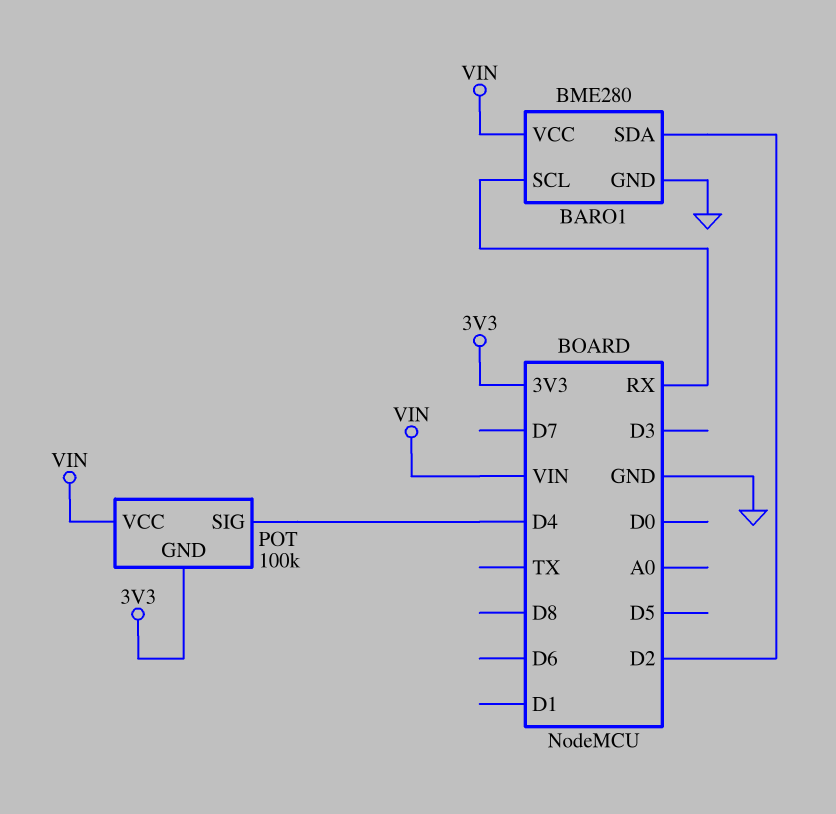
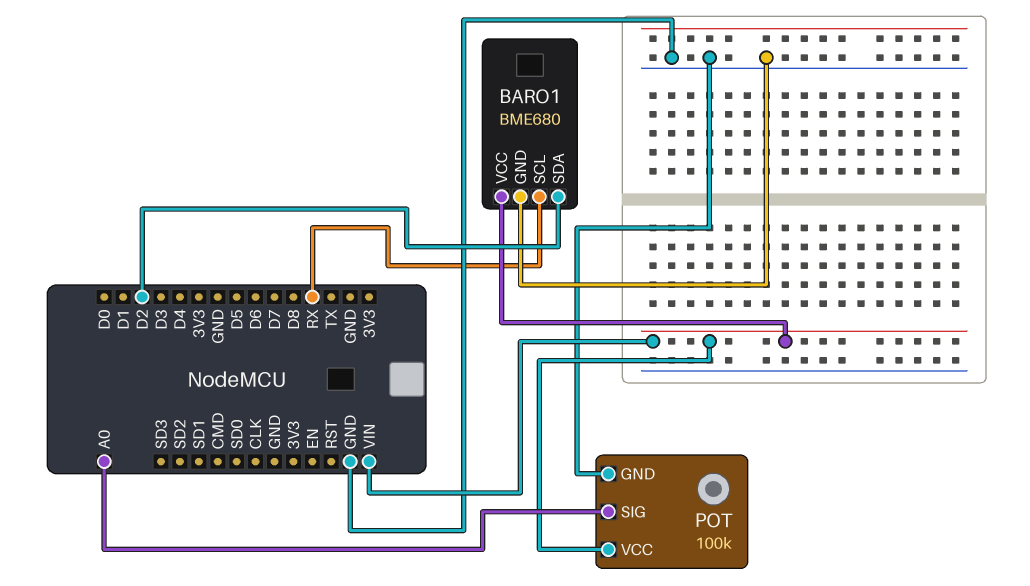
BARO1: BME280 -> BME680
POT pin GND: 3V3 -> GND
POT pin SIG: D4 -> A0

